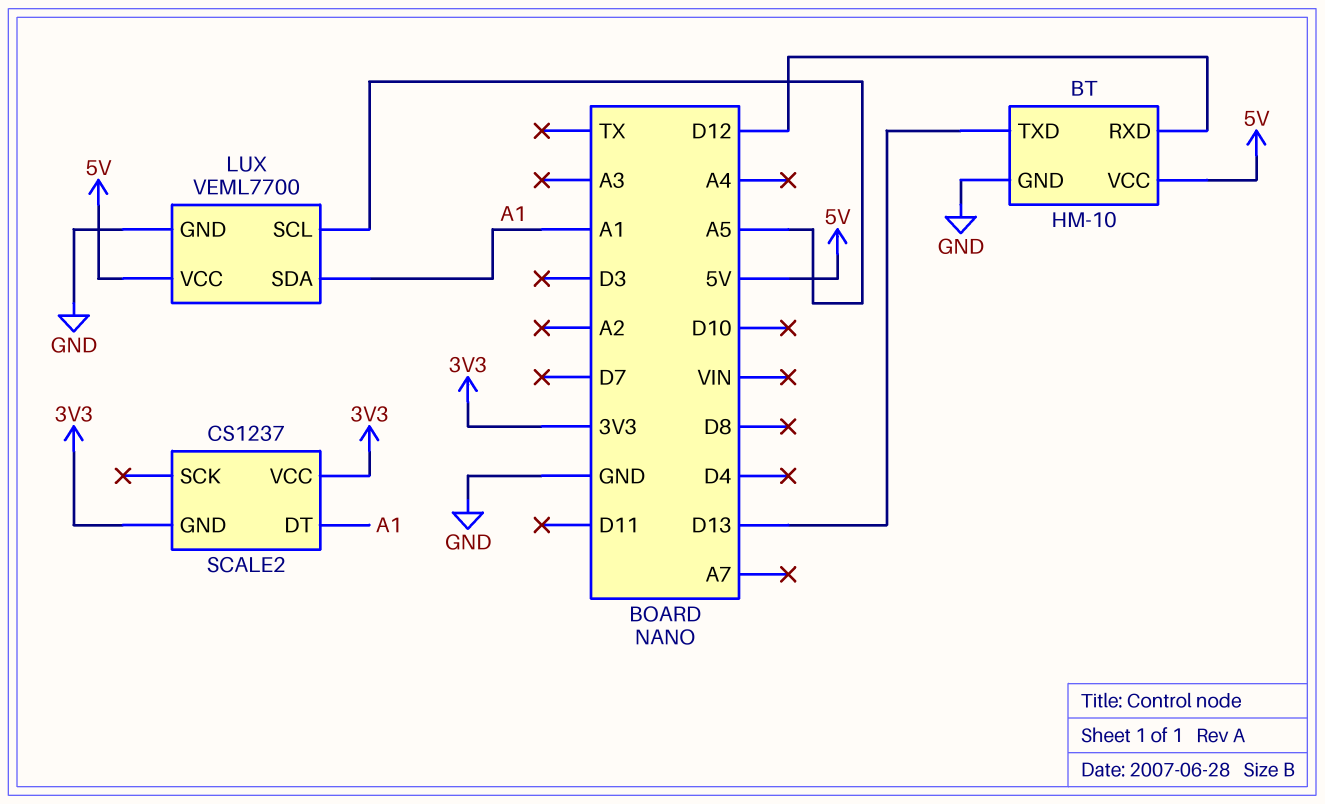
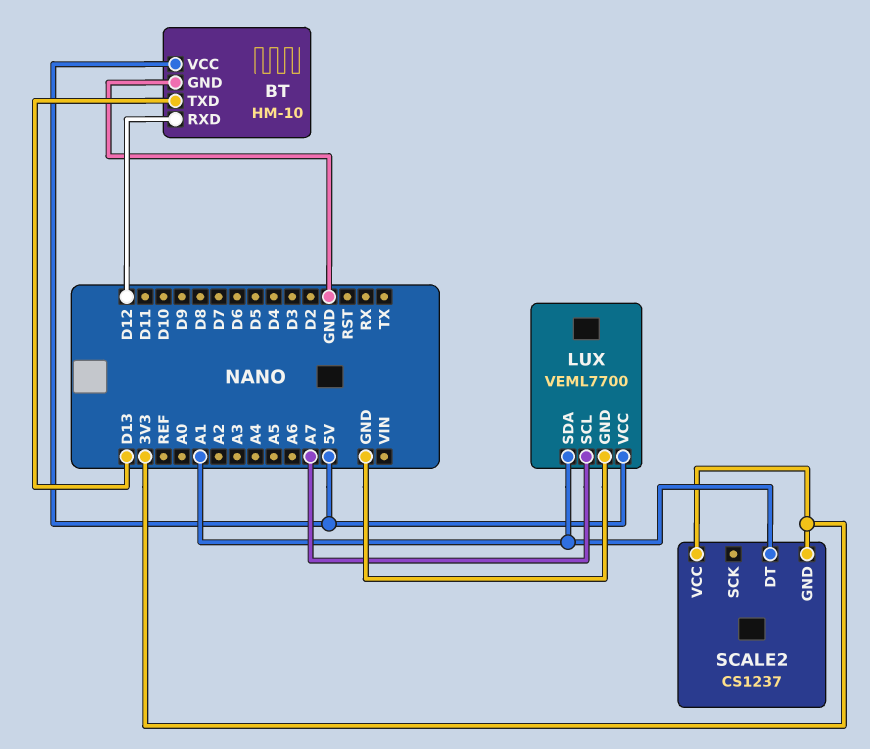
LUX pin SCL: A5 -> A7

